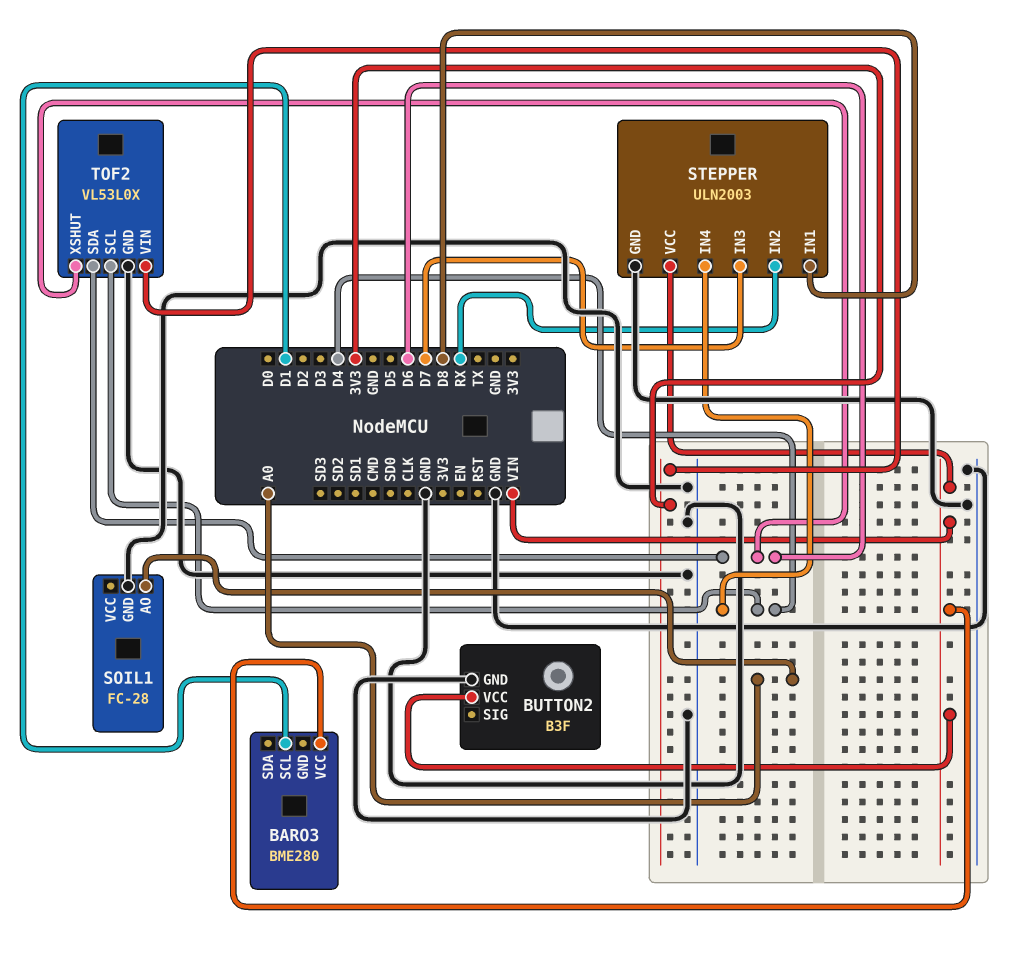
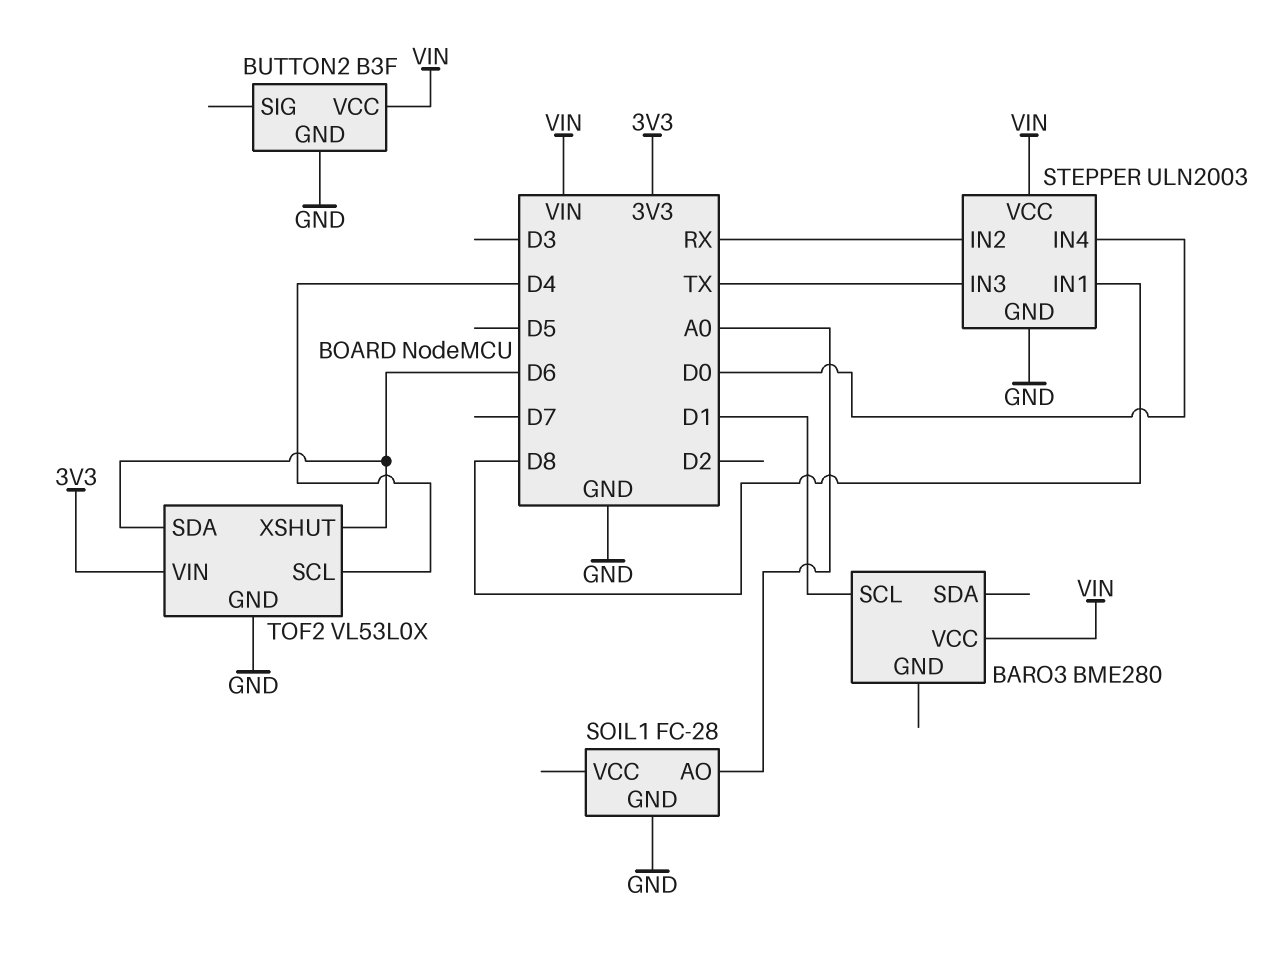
STEPPER pin IN3: D7 -> TX
STEPPER pin IN4: D4 -> D0

